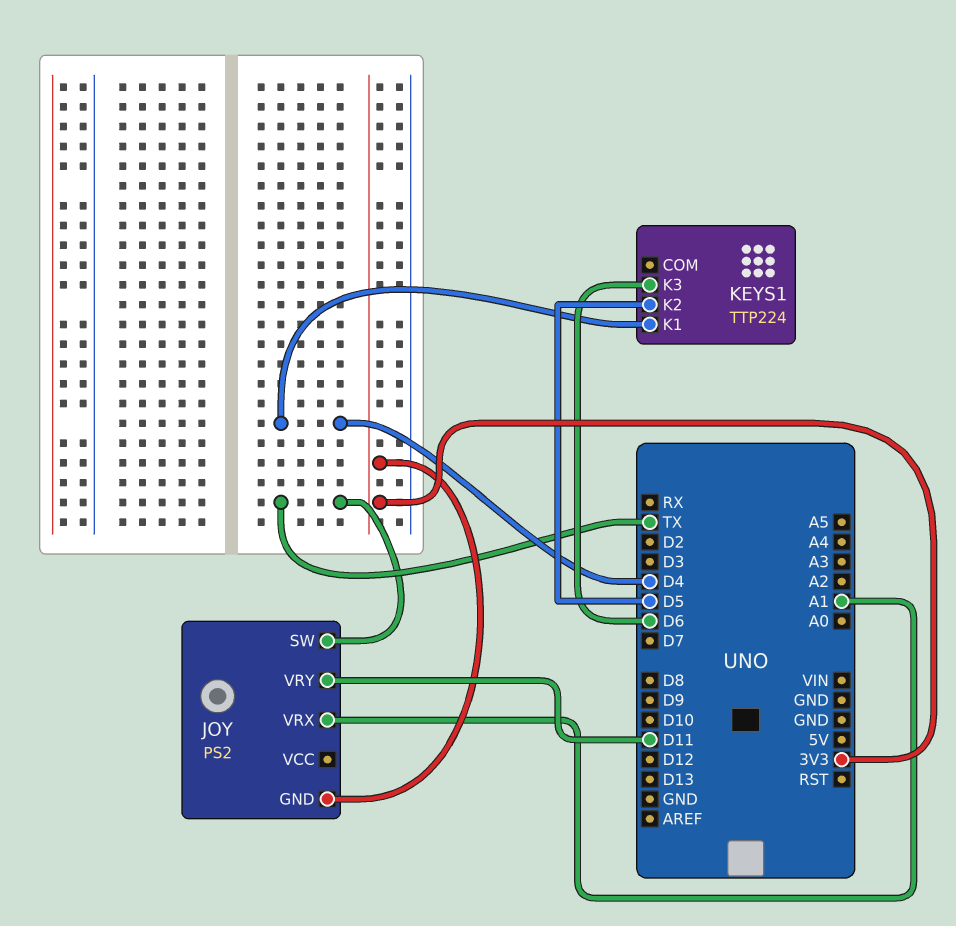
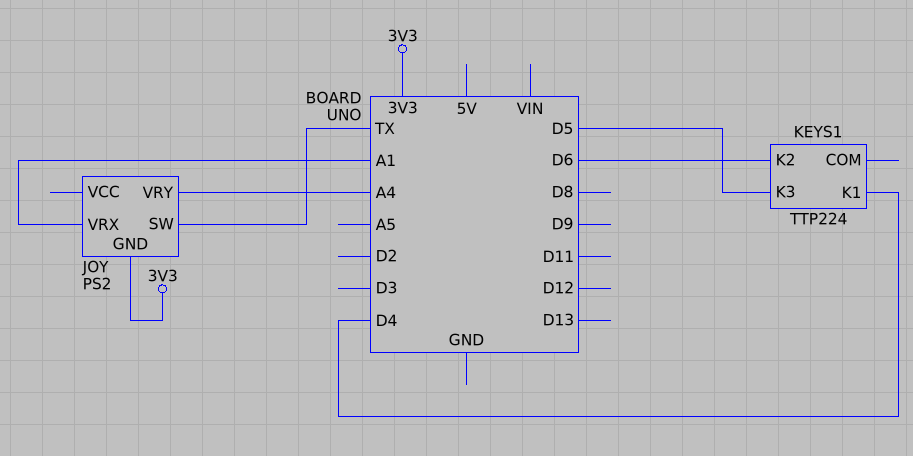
JOY pin VRY: D11 -> A4
KEYS1 pin K2: D5 -> D6
KEYS1 pin K3: D6 -> D5

